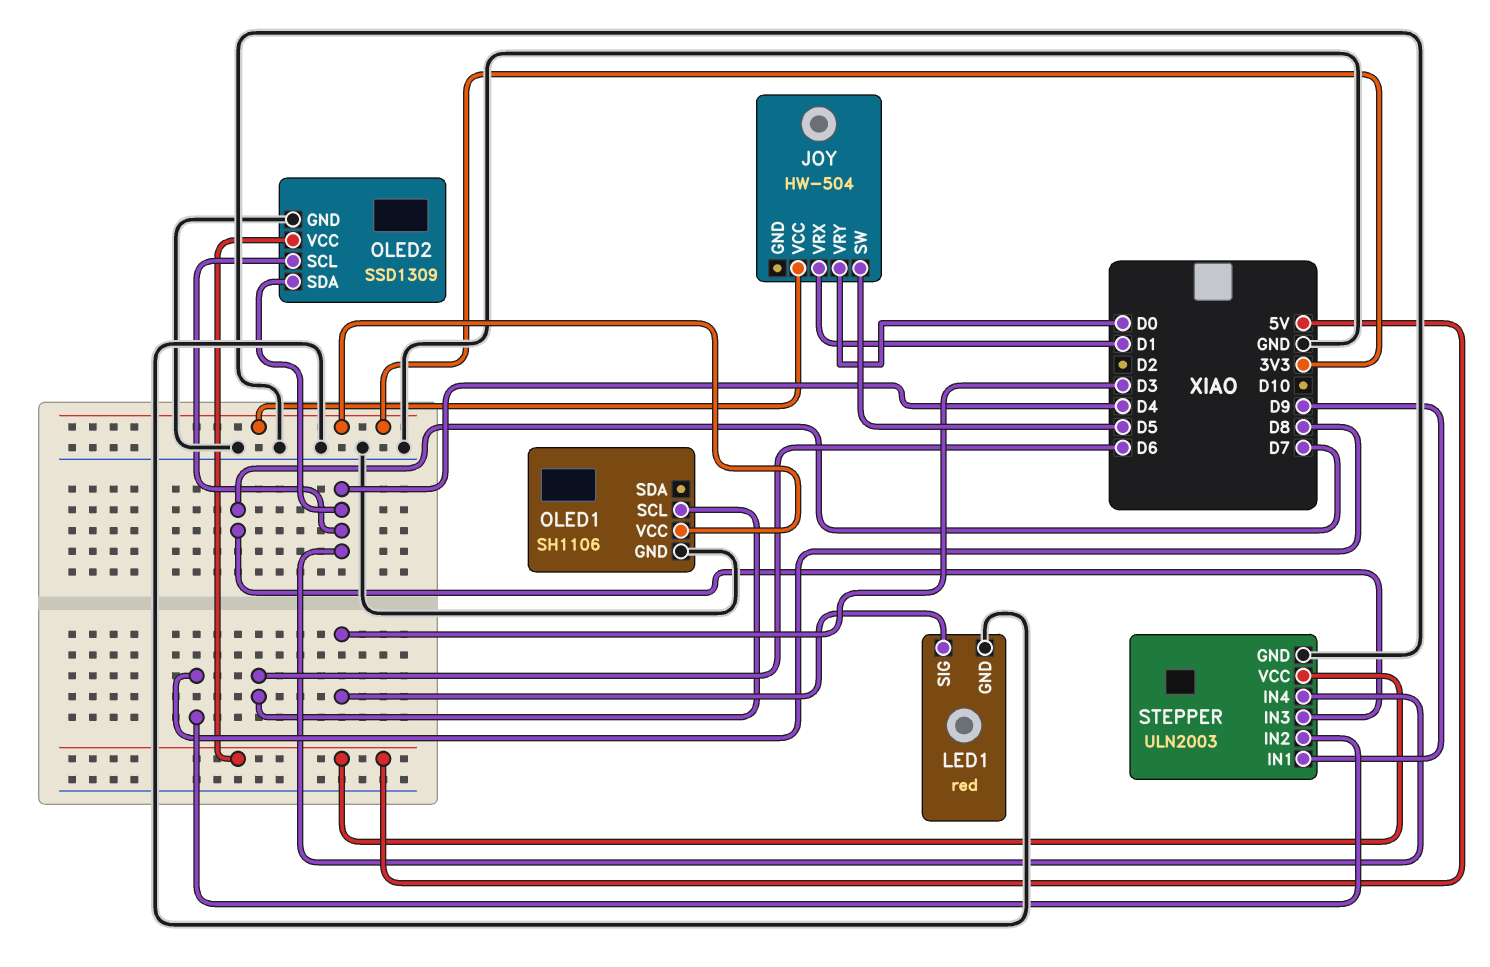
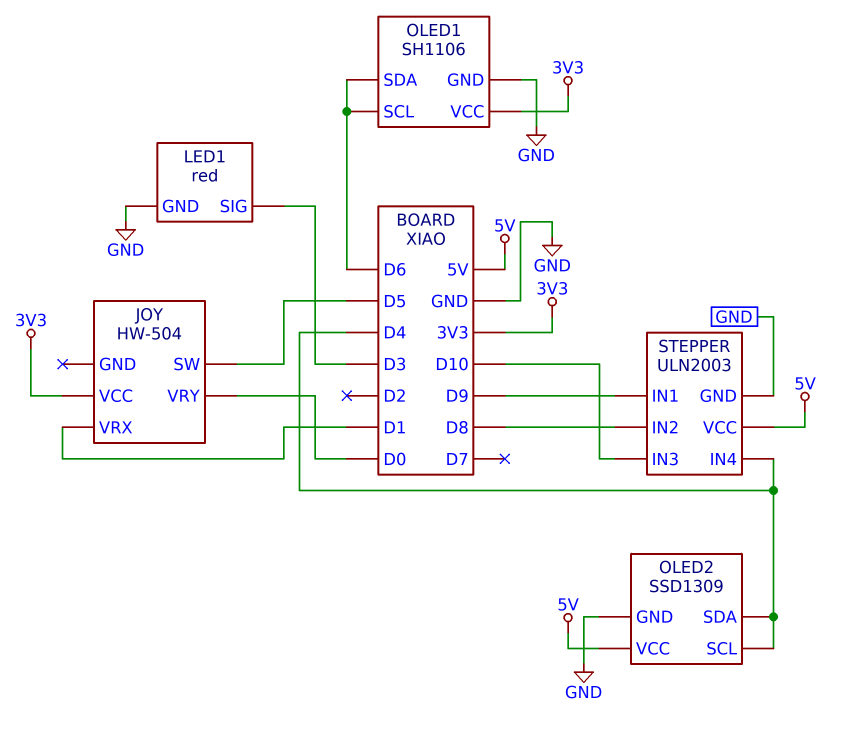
OLED1 pin SDA: none -> D6
STEPPER pin IN3: D7 -> D10

